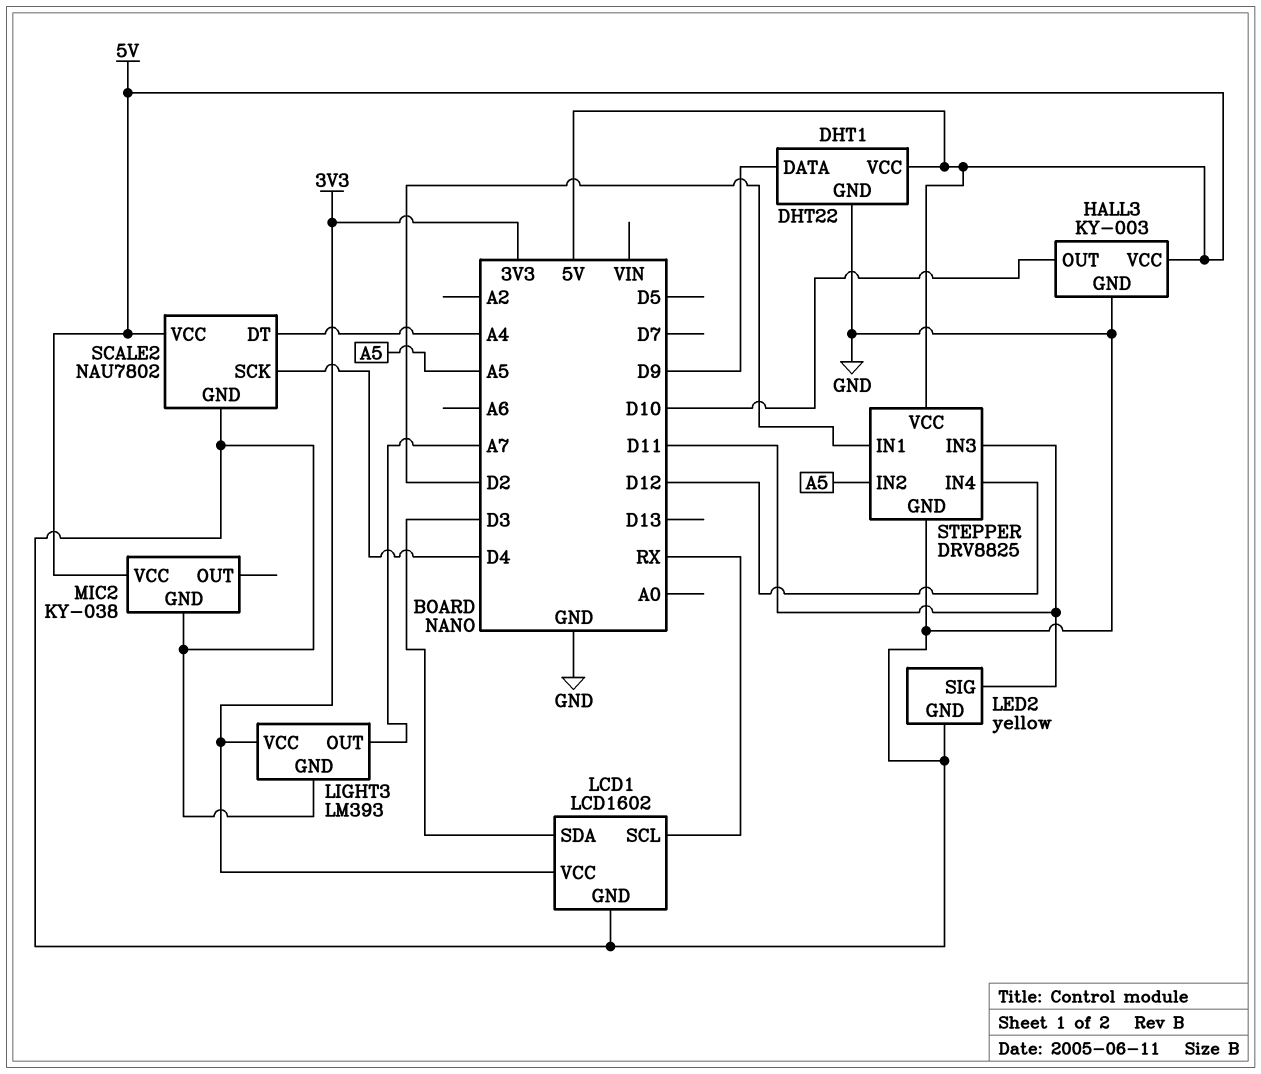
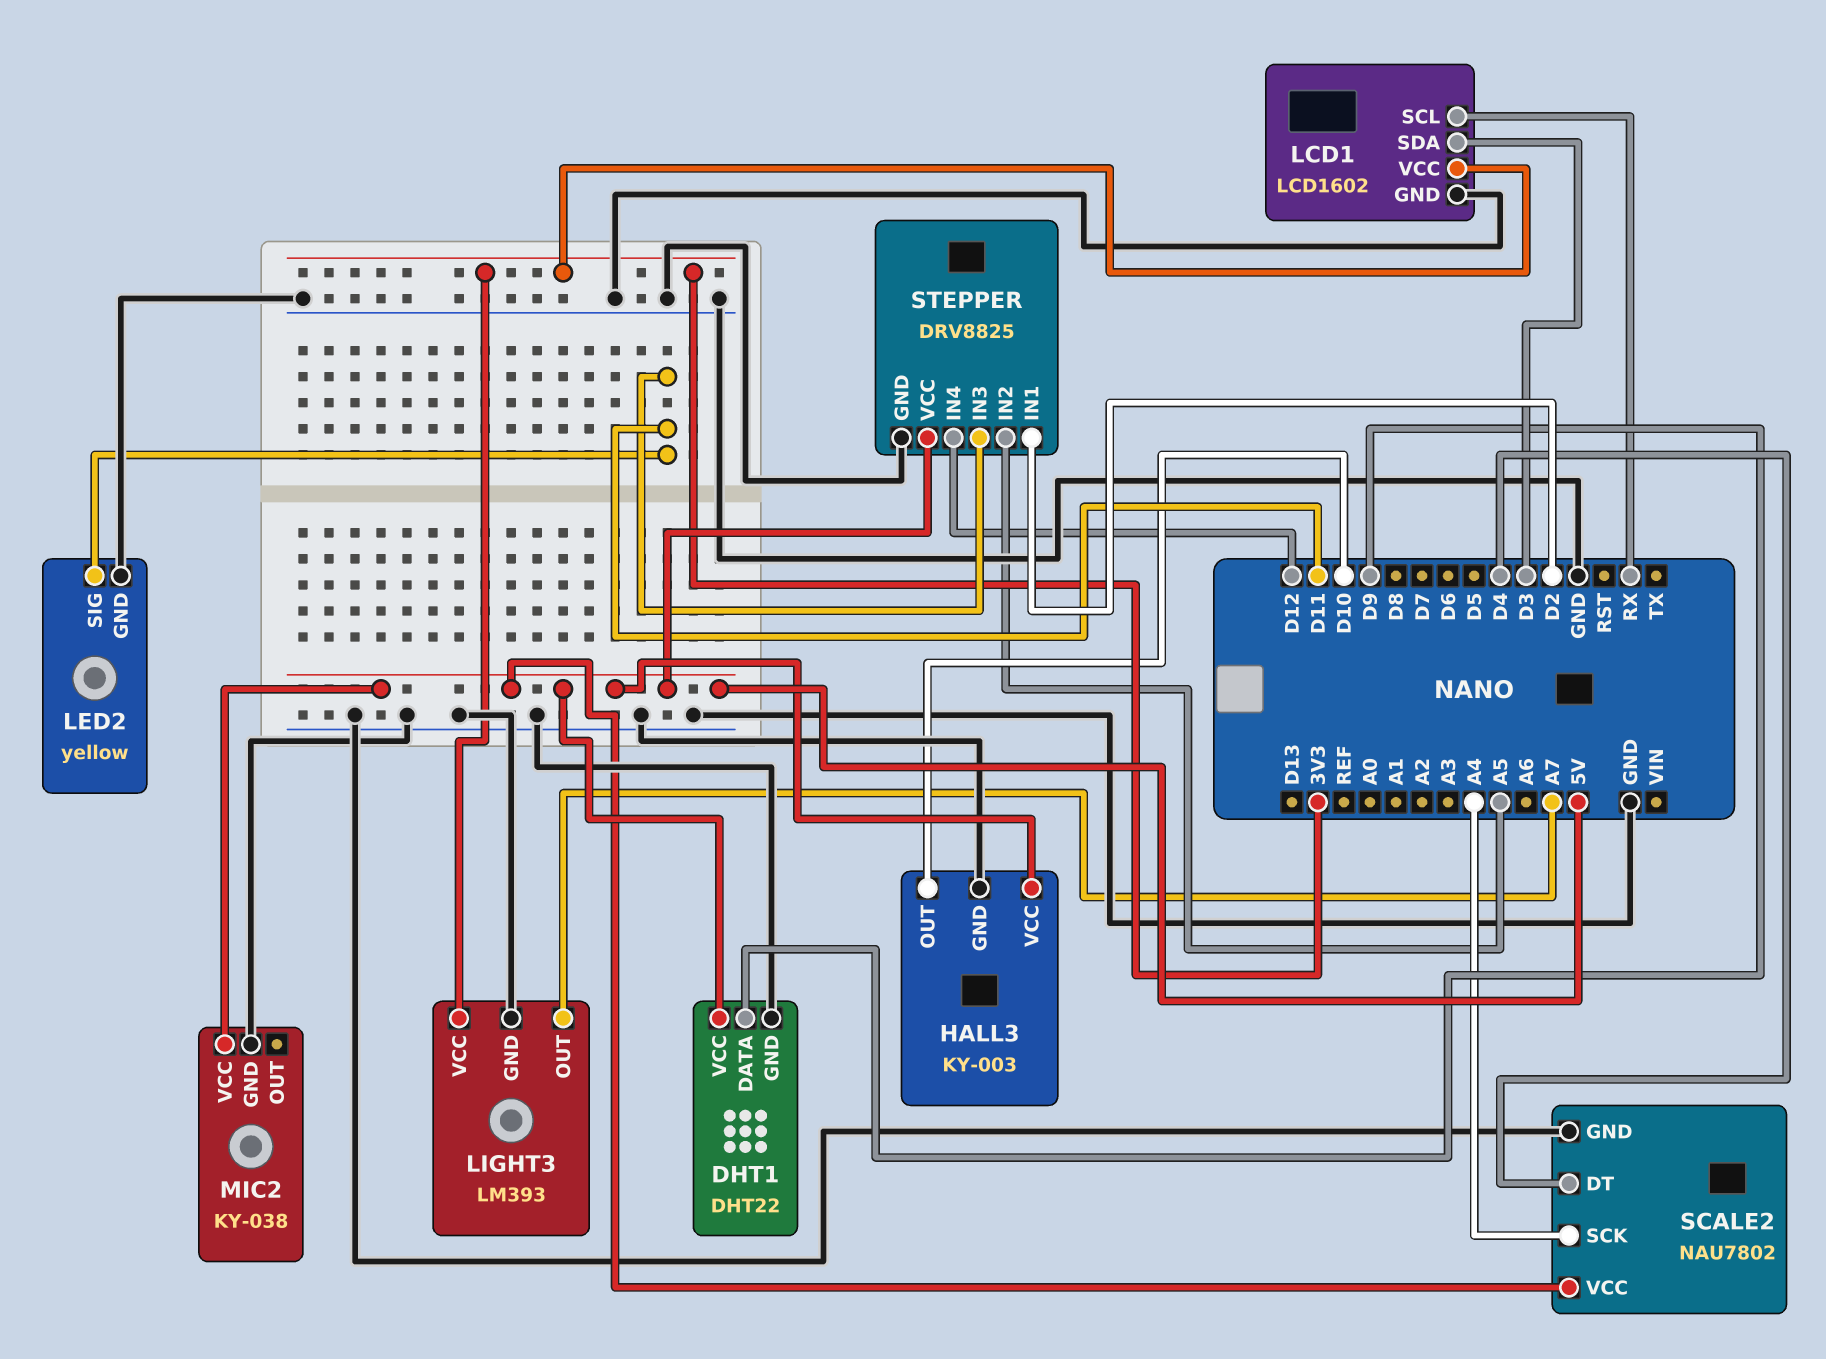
SCALE2 pin DT: A4 -> D4
SCALE2 pin SCK: D4 -> A4

